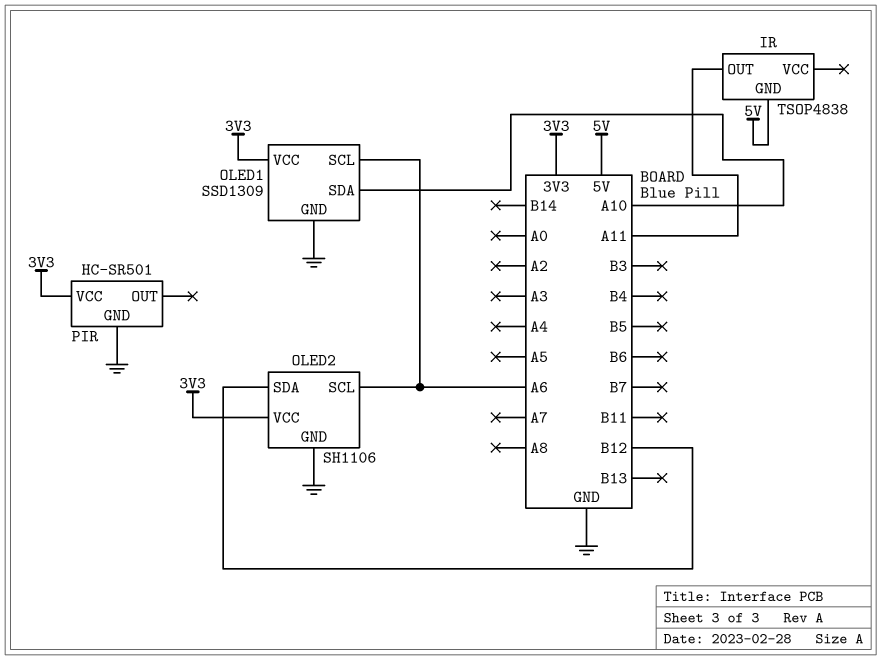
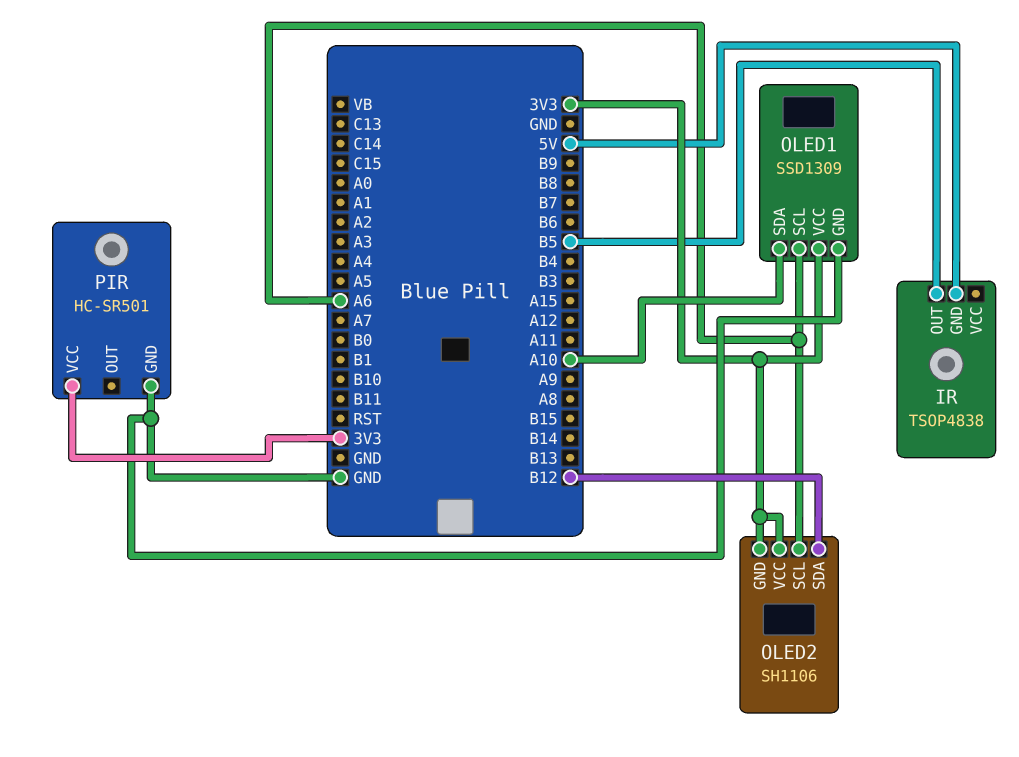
IR pin OUT: A11 -> B5
OLED2 pin GND: GND -> 3V3

